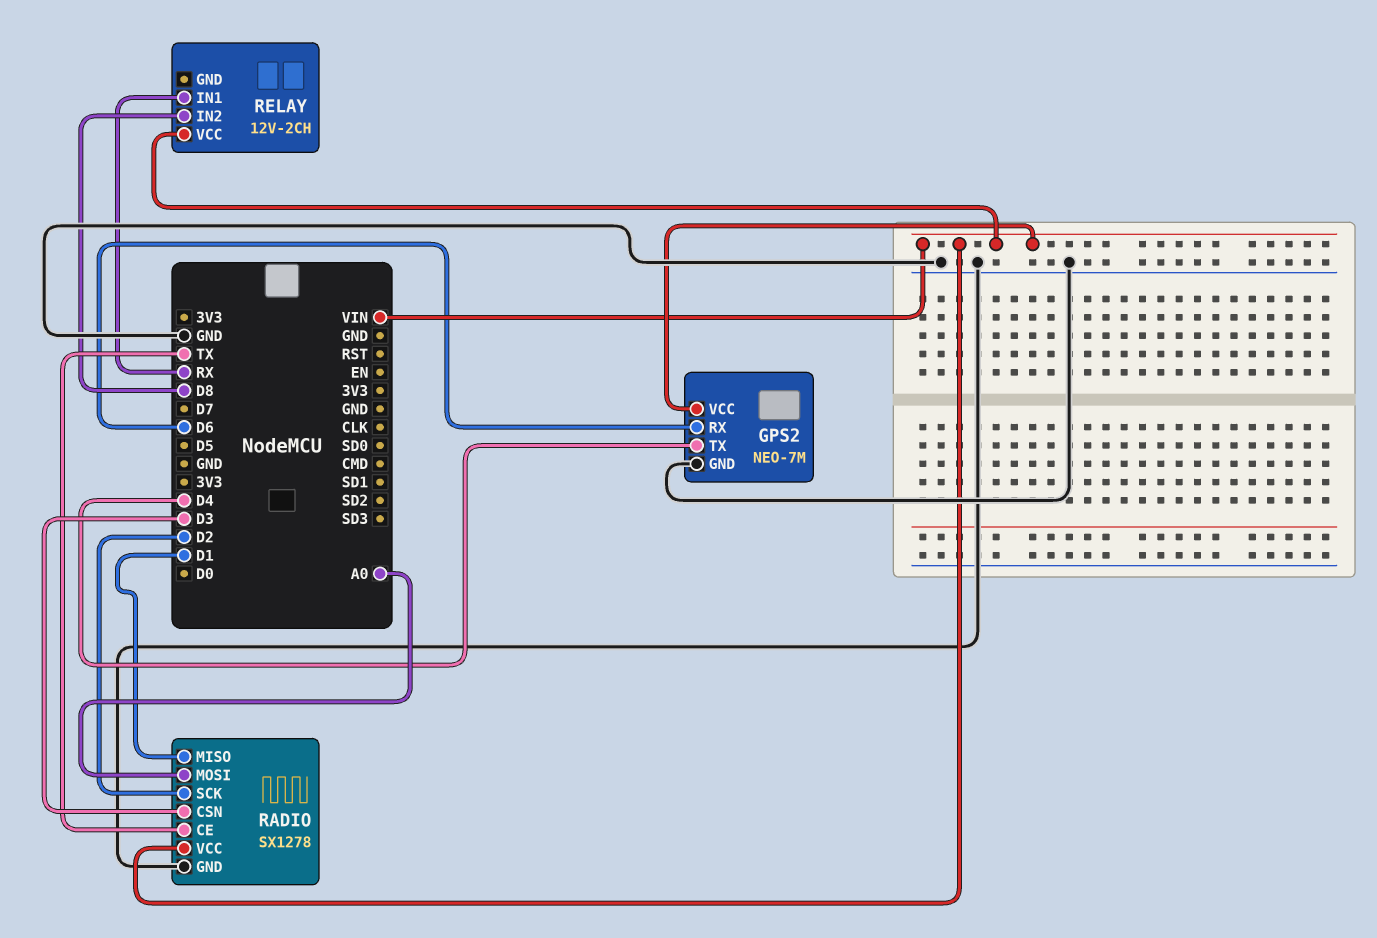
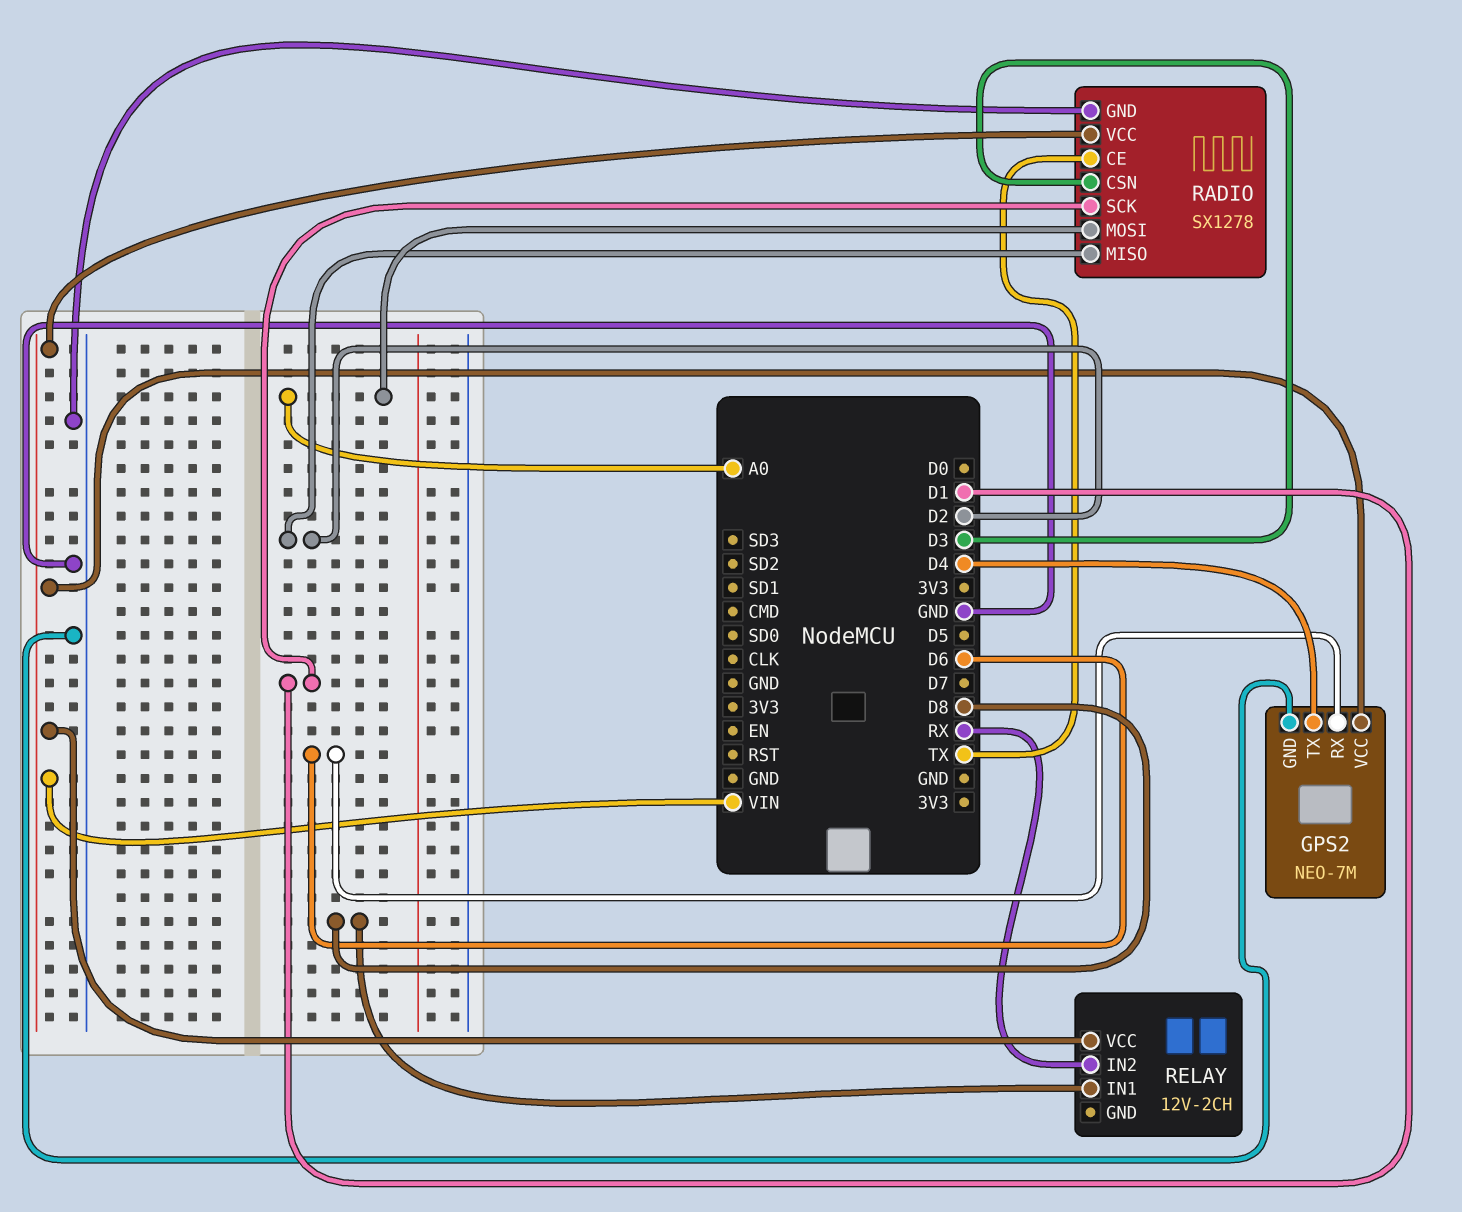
RADIO pin MISO: D1 -> D2
RADIO pin SCK: D2 -> D1
RELAY pin IN1: RX -> D8
RELAY pin IN2: D8 -> RX

